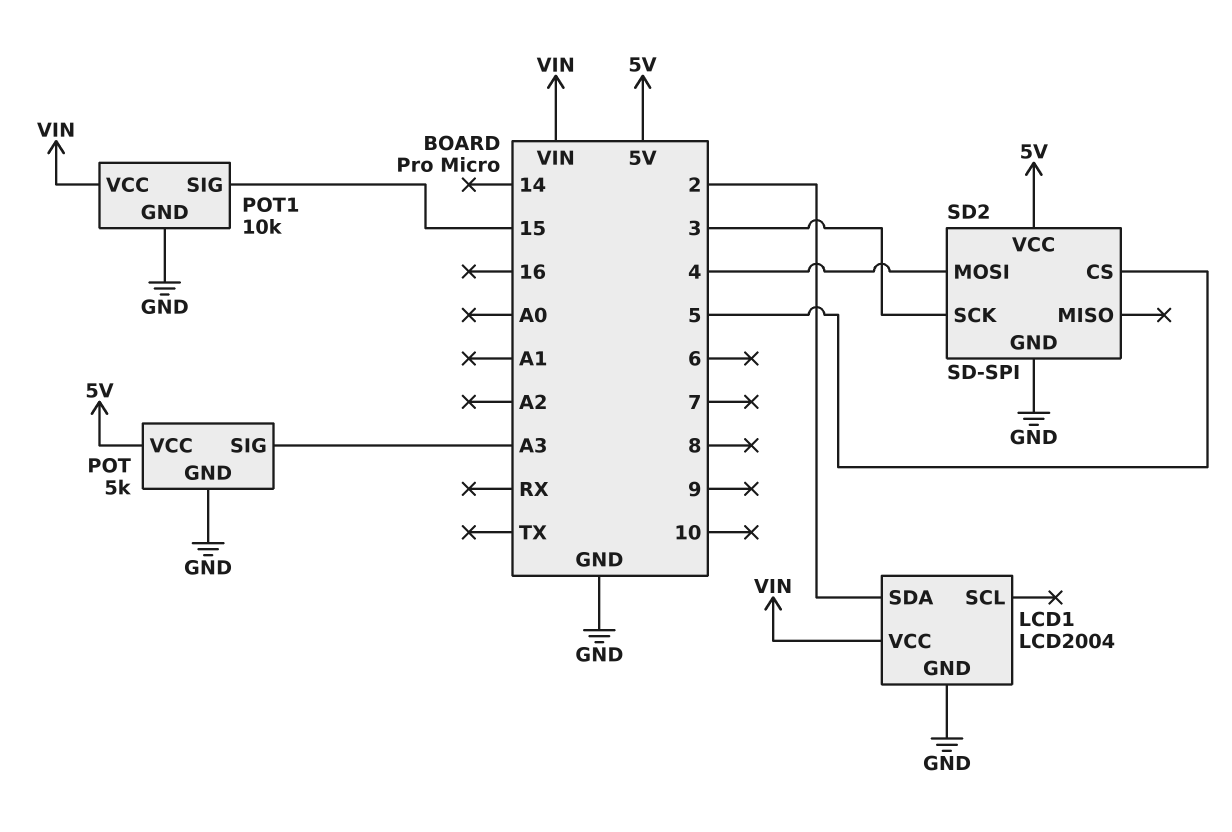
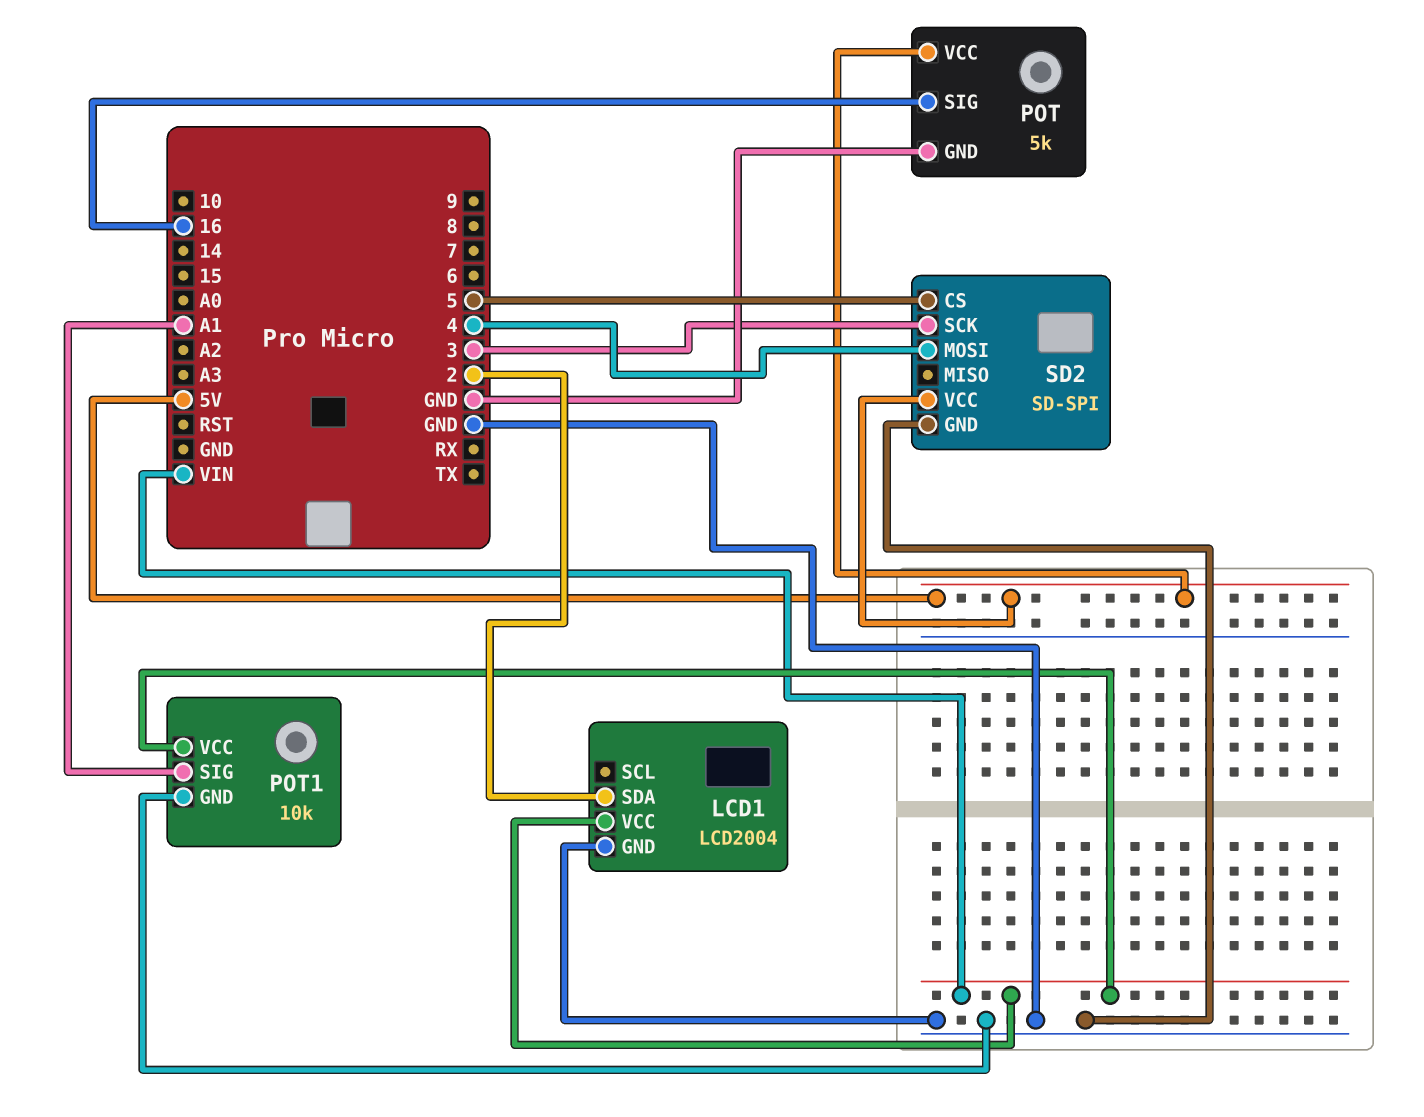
POT pin SIG: A3 -> 16
POT1 pin SIG: 15 -> A1

